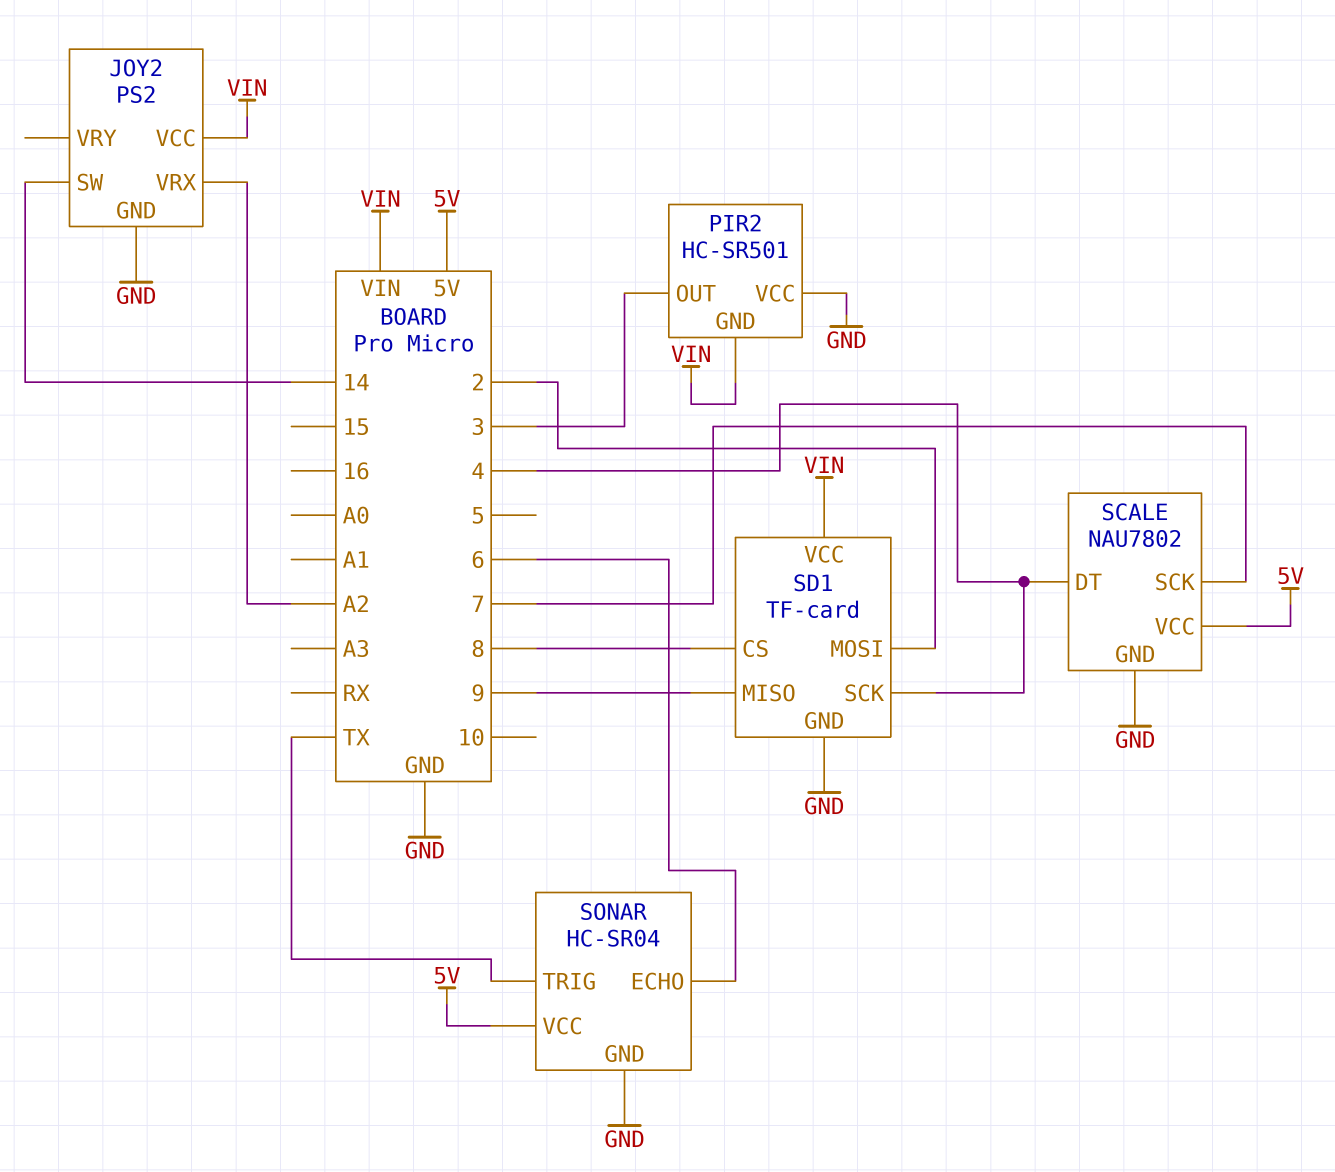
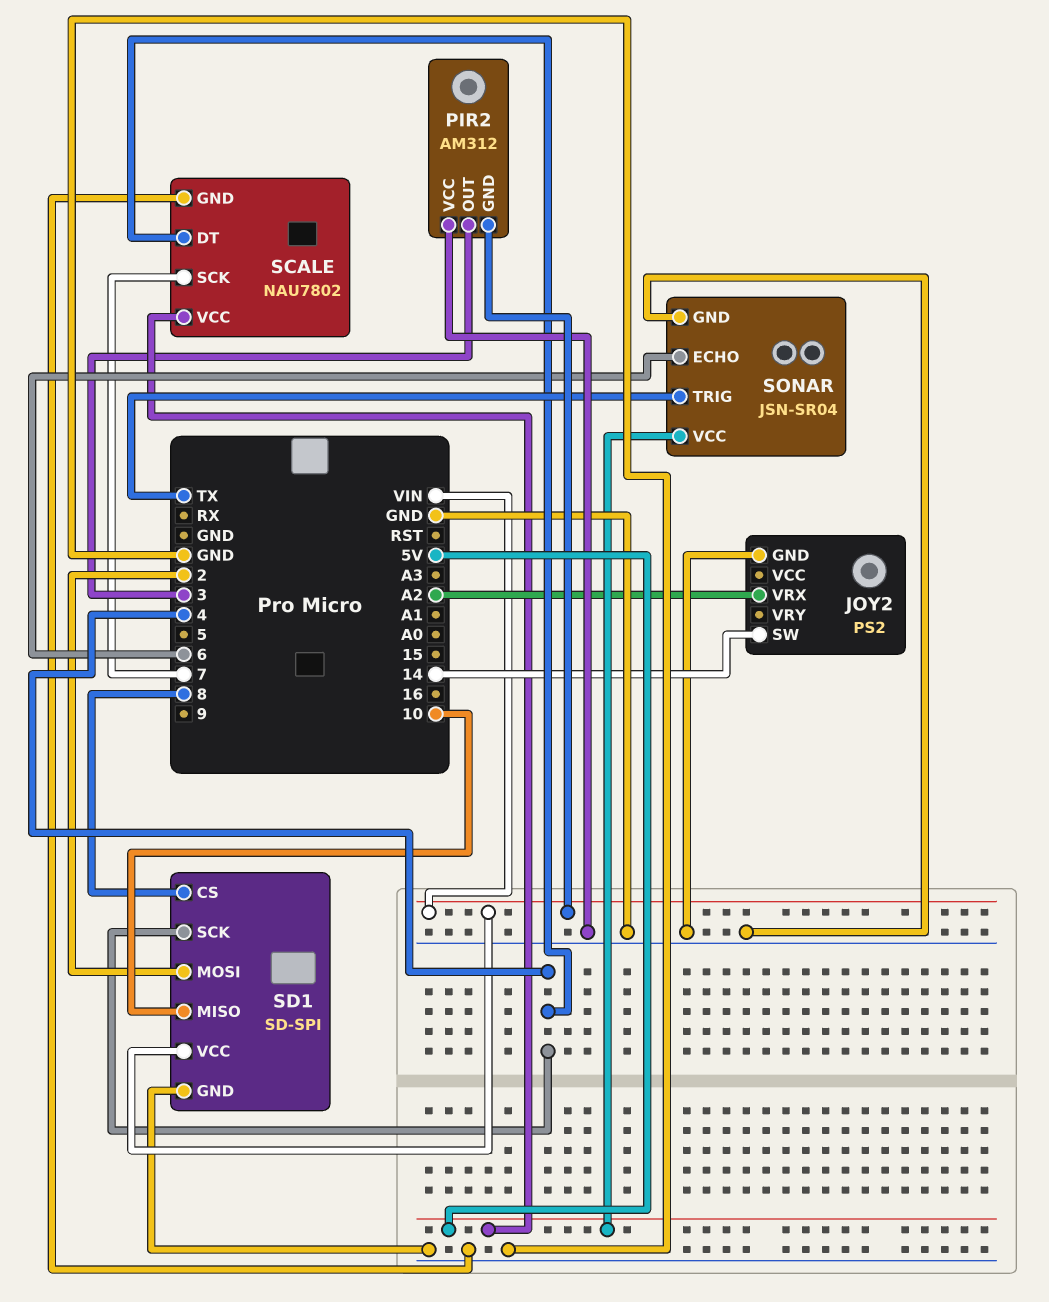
JOY2 pin VCC: VIN -> none
PIR2: HC-SR501 -> AM312
SD1: TF-card -> SD-SPI
SD1 pin MISO: 9 -> 10
SONAR: HC-SR04 -> JSN-SR04

